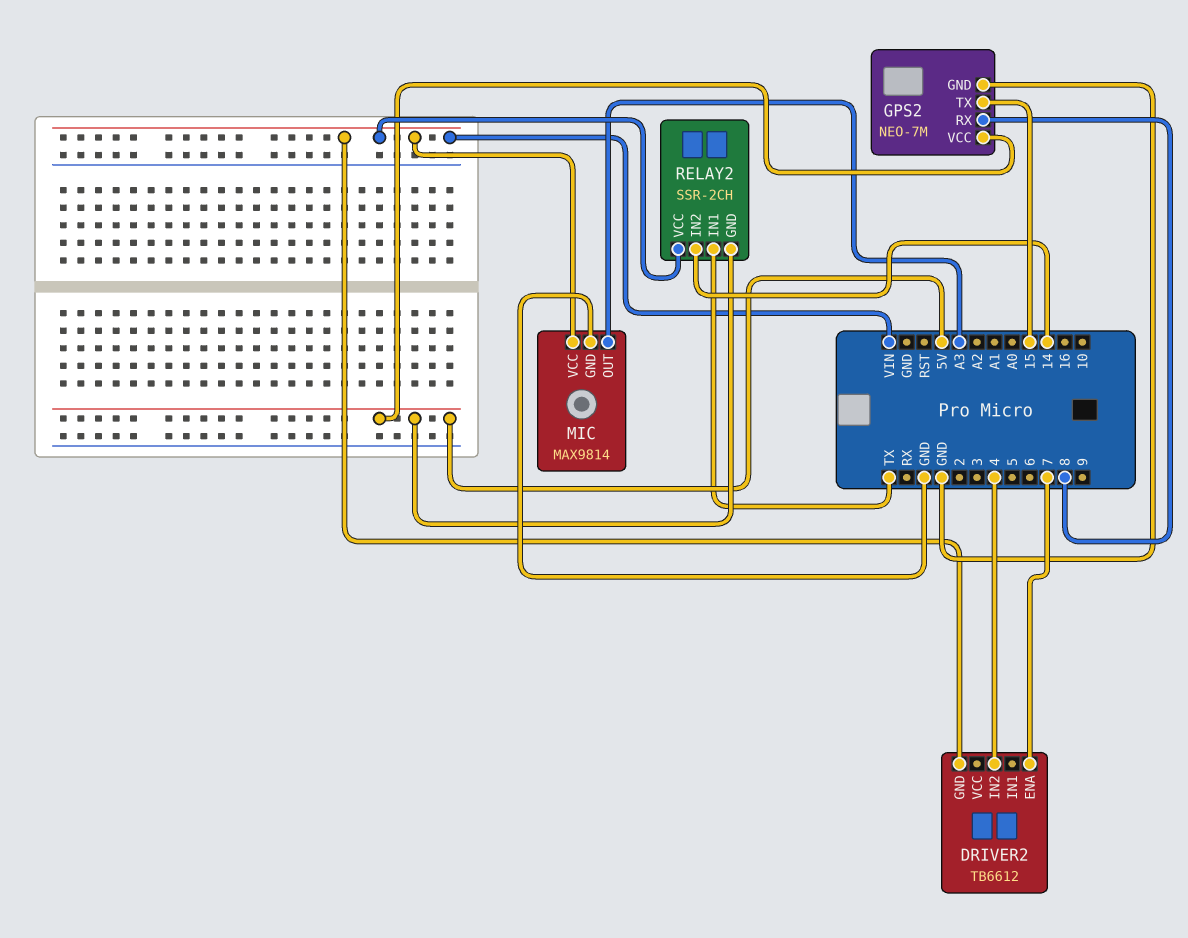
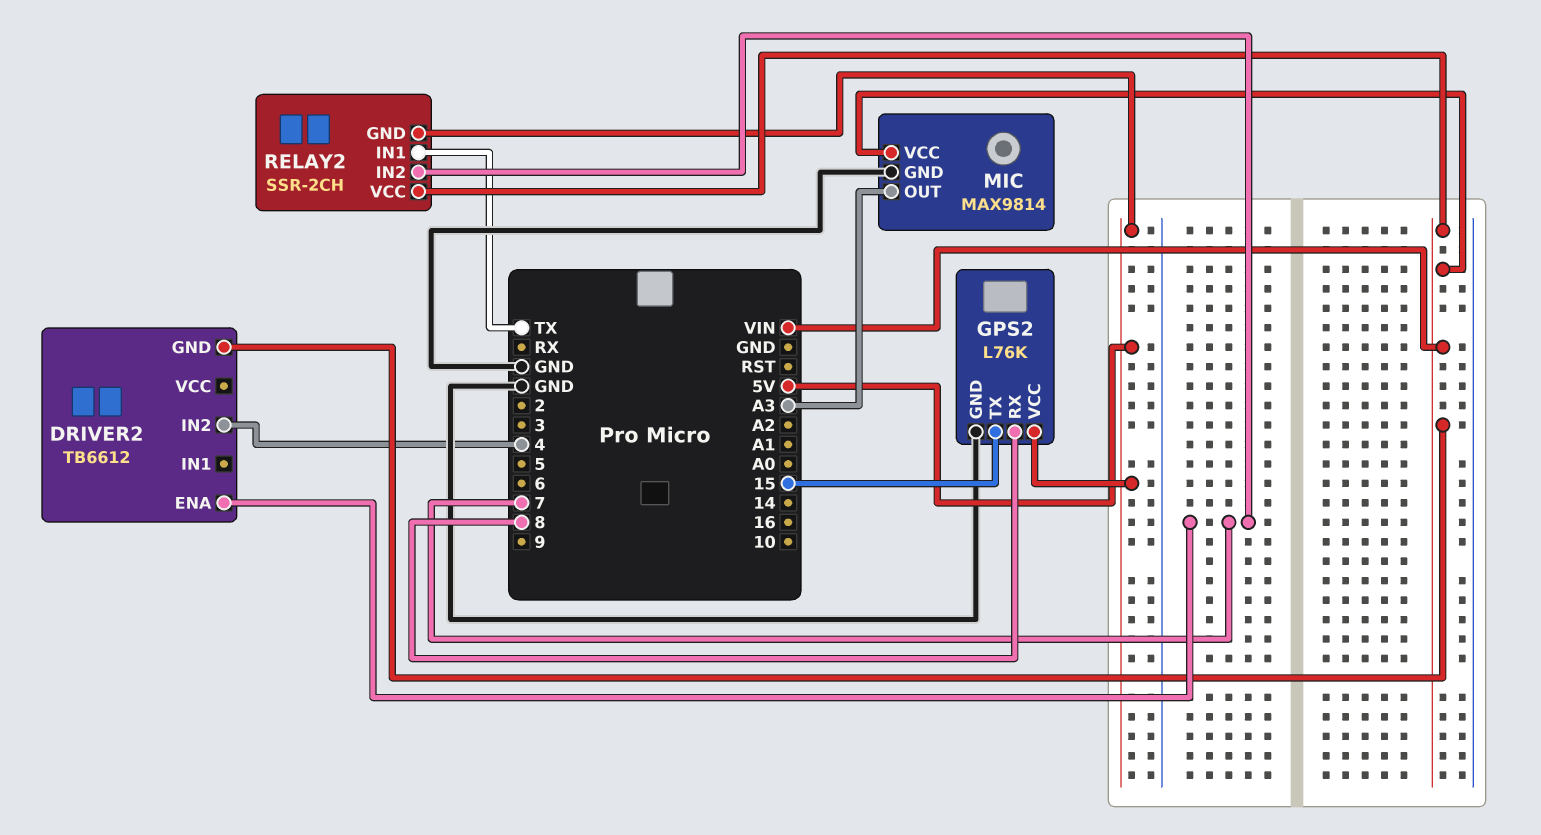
GPS2: NEO-7M -> L76K
RELAY2 pin IN2: 14 -> 7

